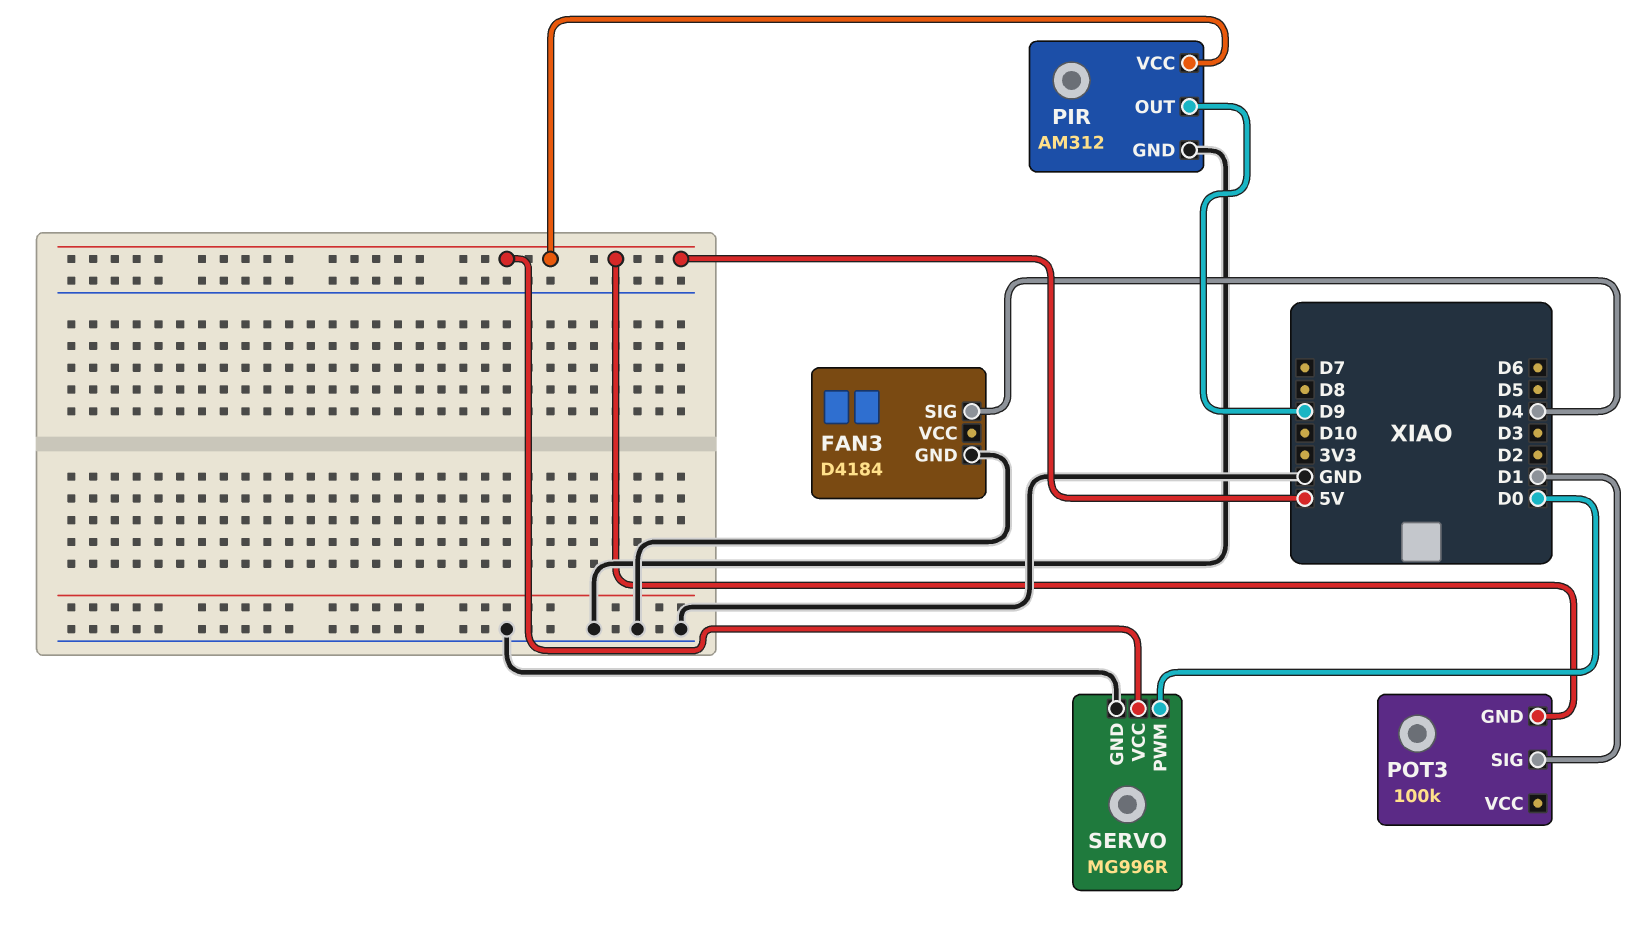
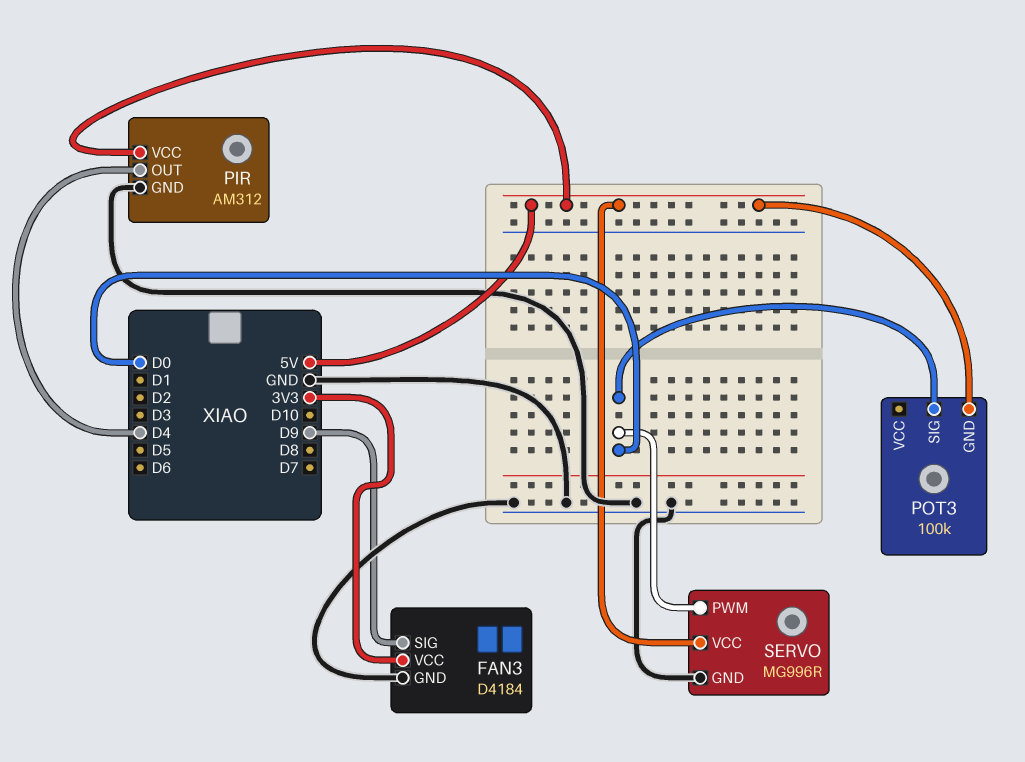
FAN3 pin SIG: D4 -> D9
FAN3 pin VCC: none -> 3V3
PIR pin OUT: D9 -> D4
POT3 pin SIG: D1 -> D0

